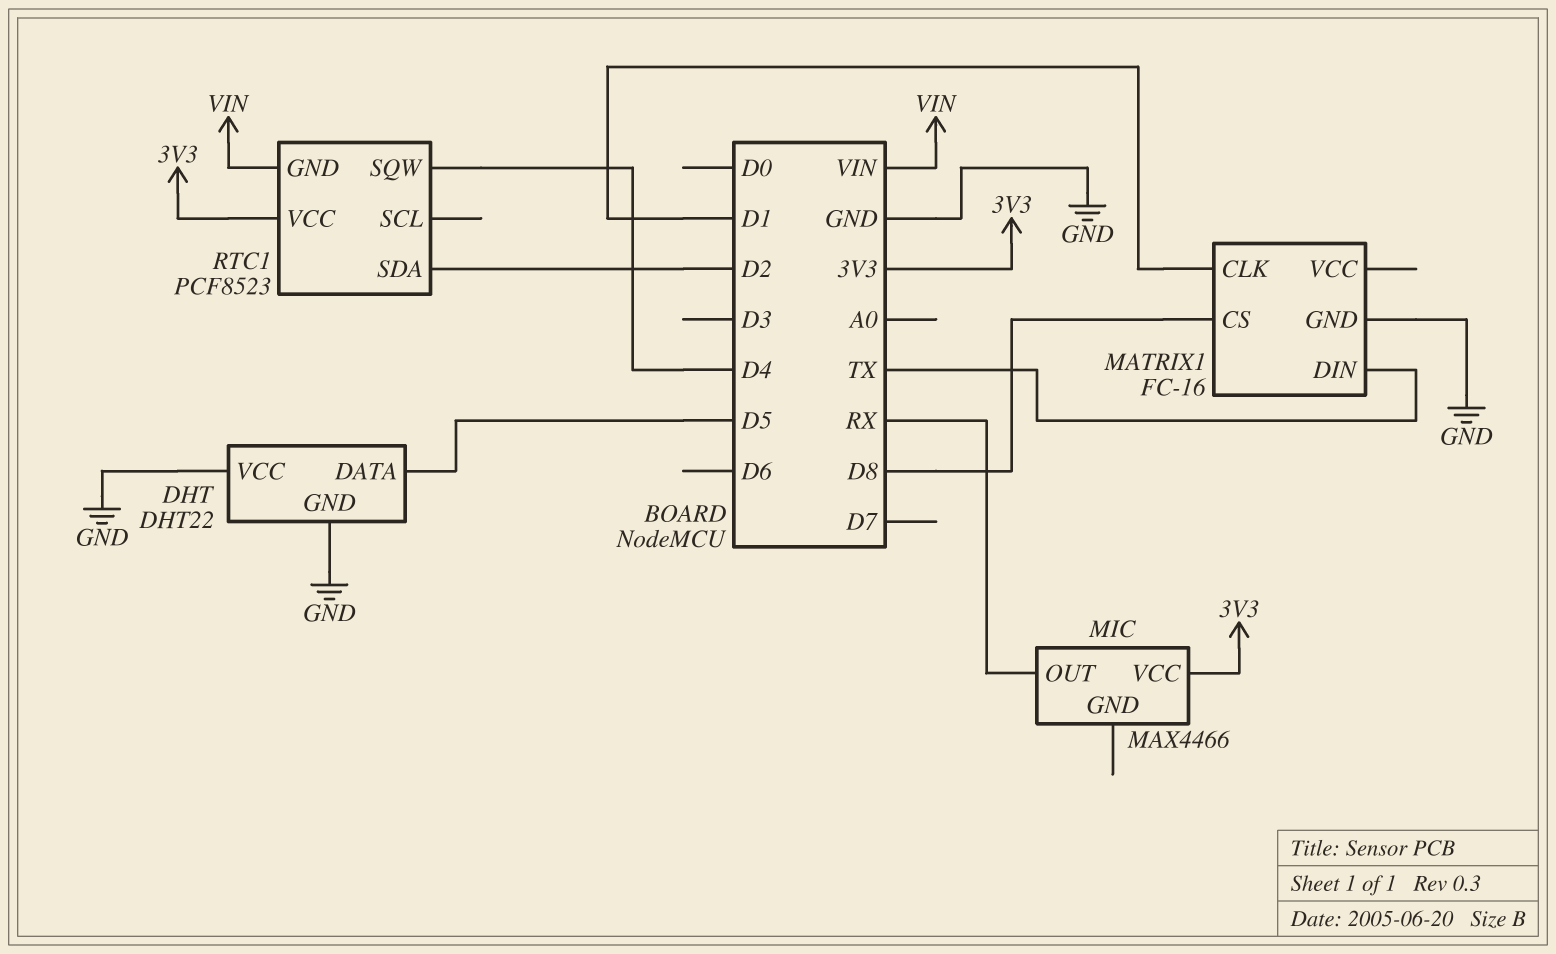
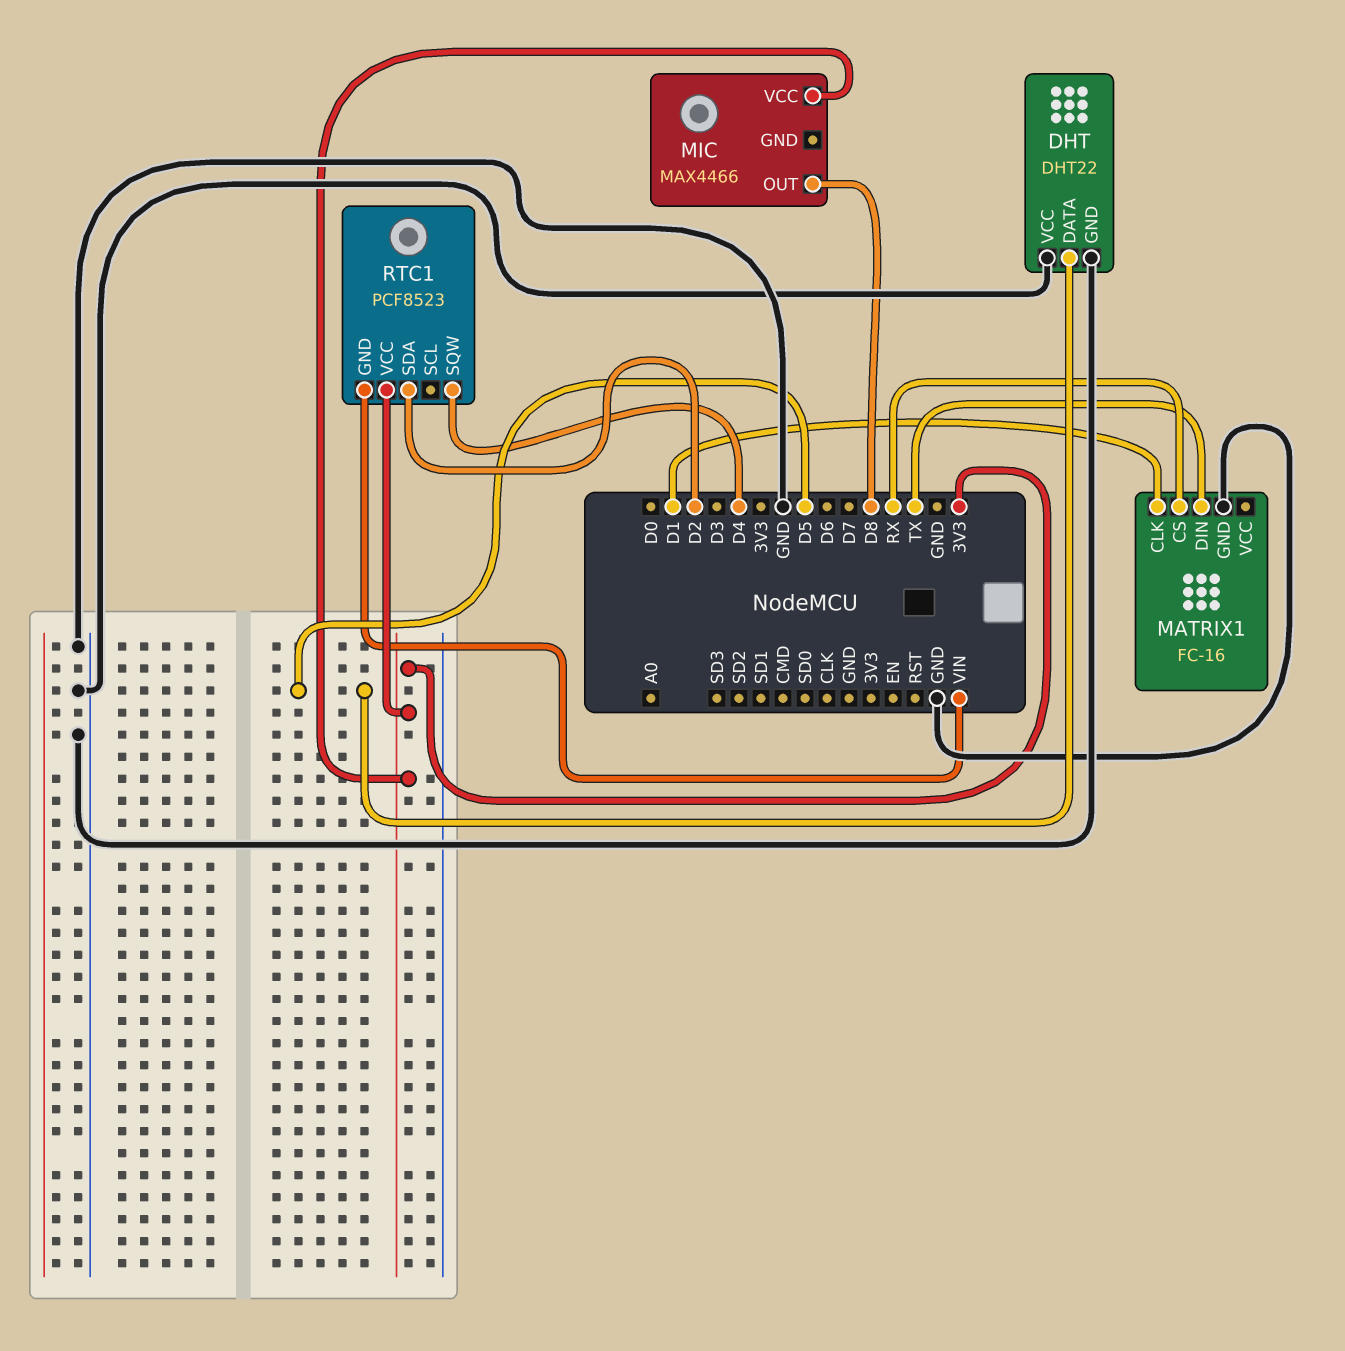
MATRIX1 pin CS: D8 -> RX
MIC pin OUT: RX -> D8

